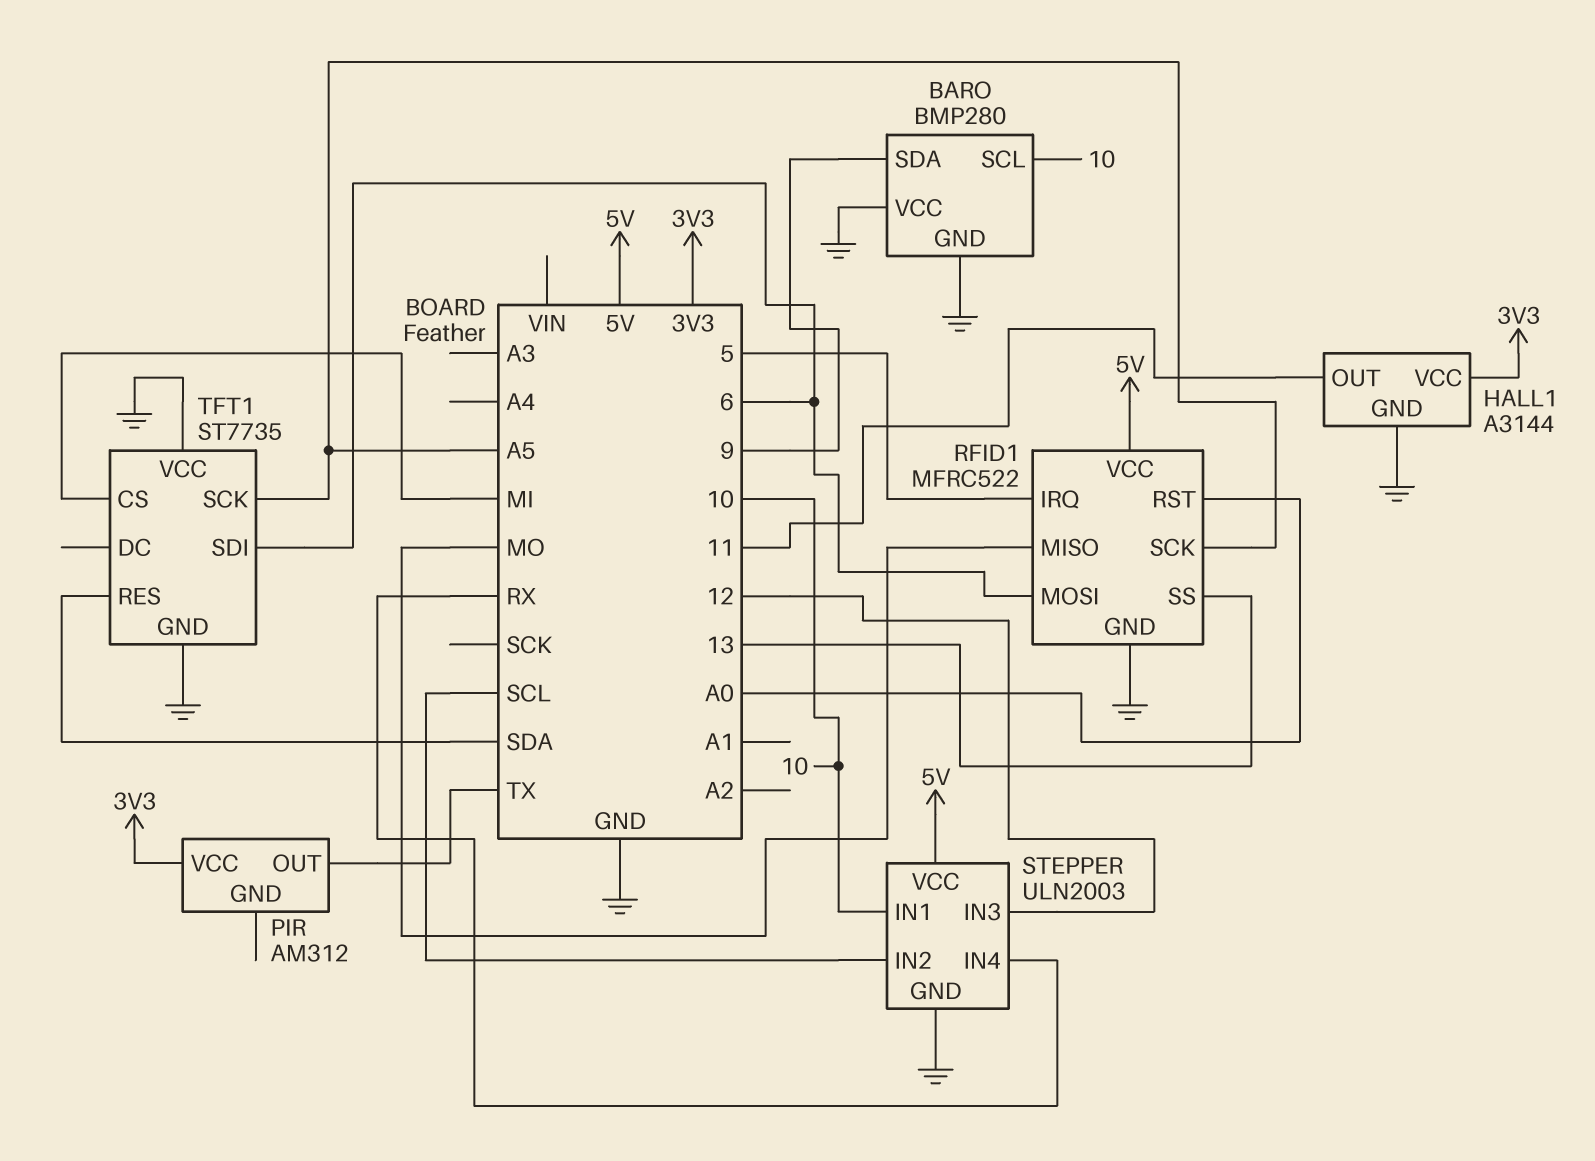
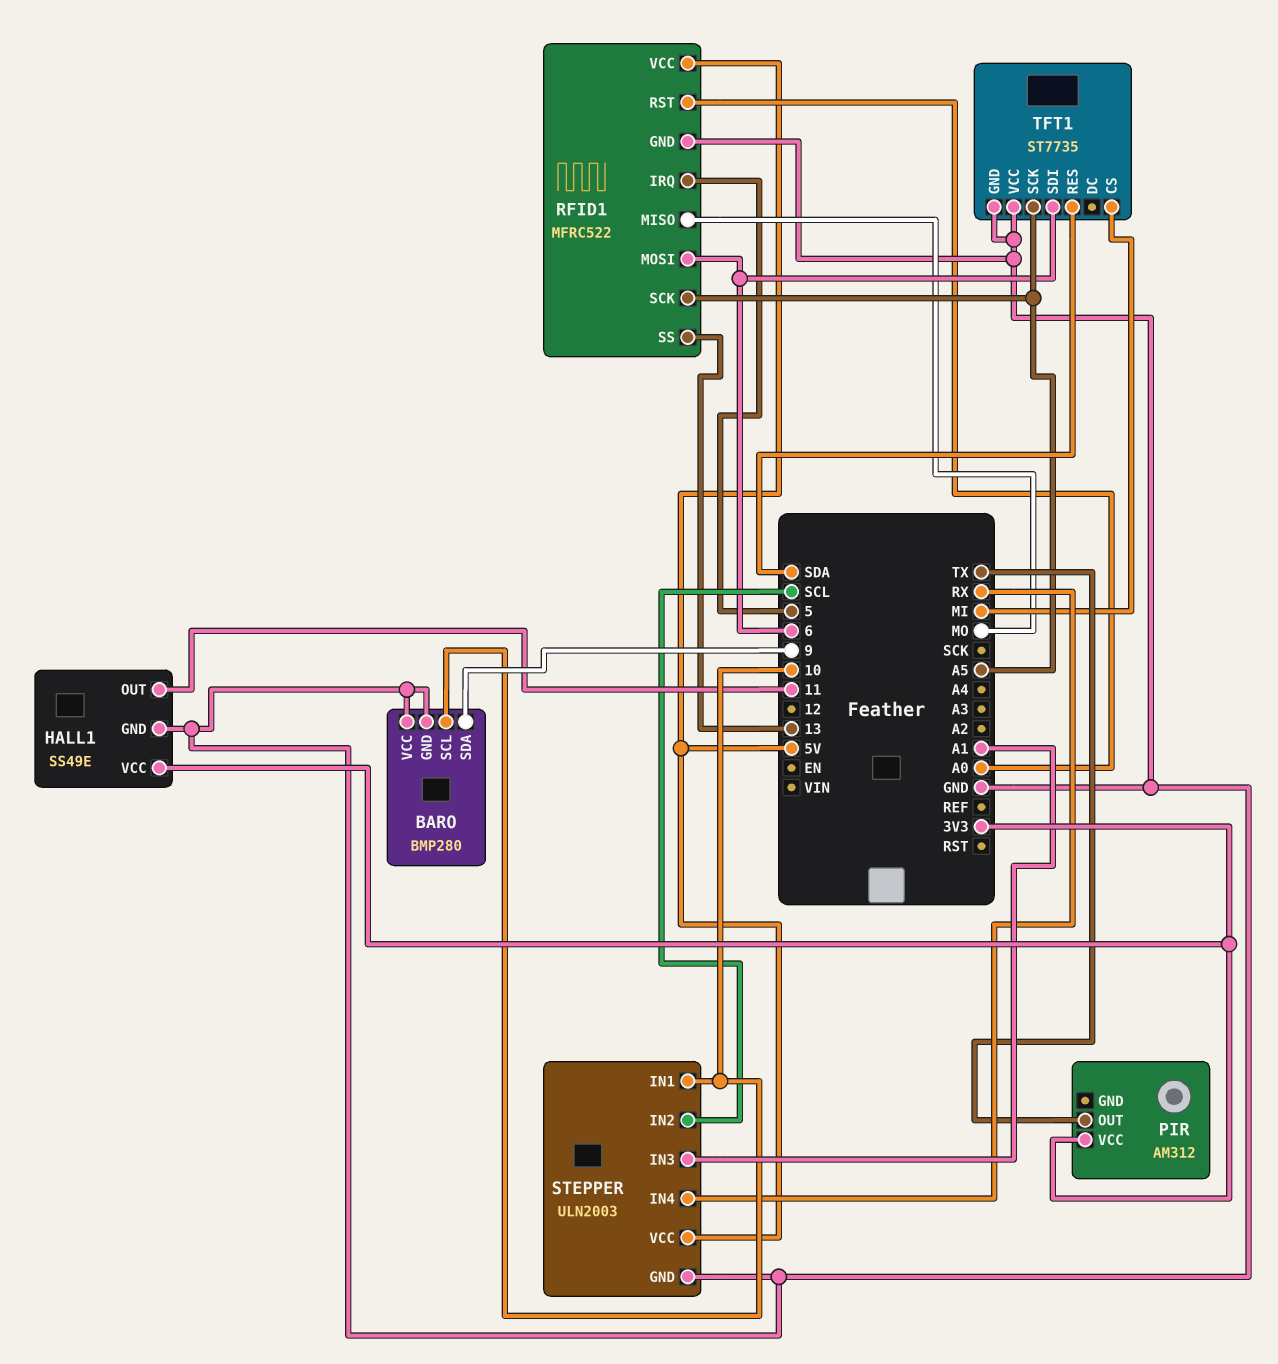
HALL1: A3144 -> SS49E
STEPPER pin IN3: 12 -> A1

